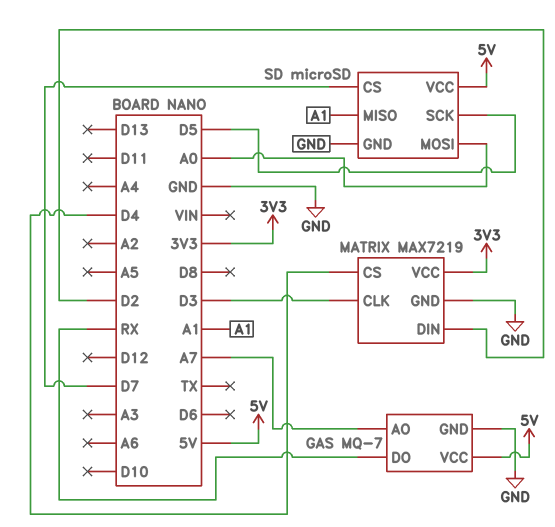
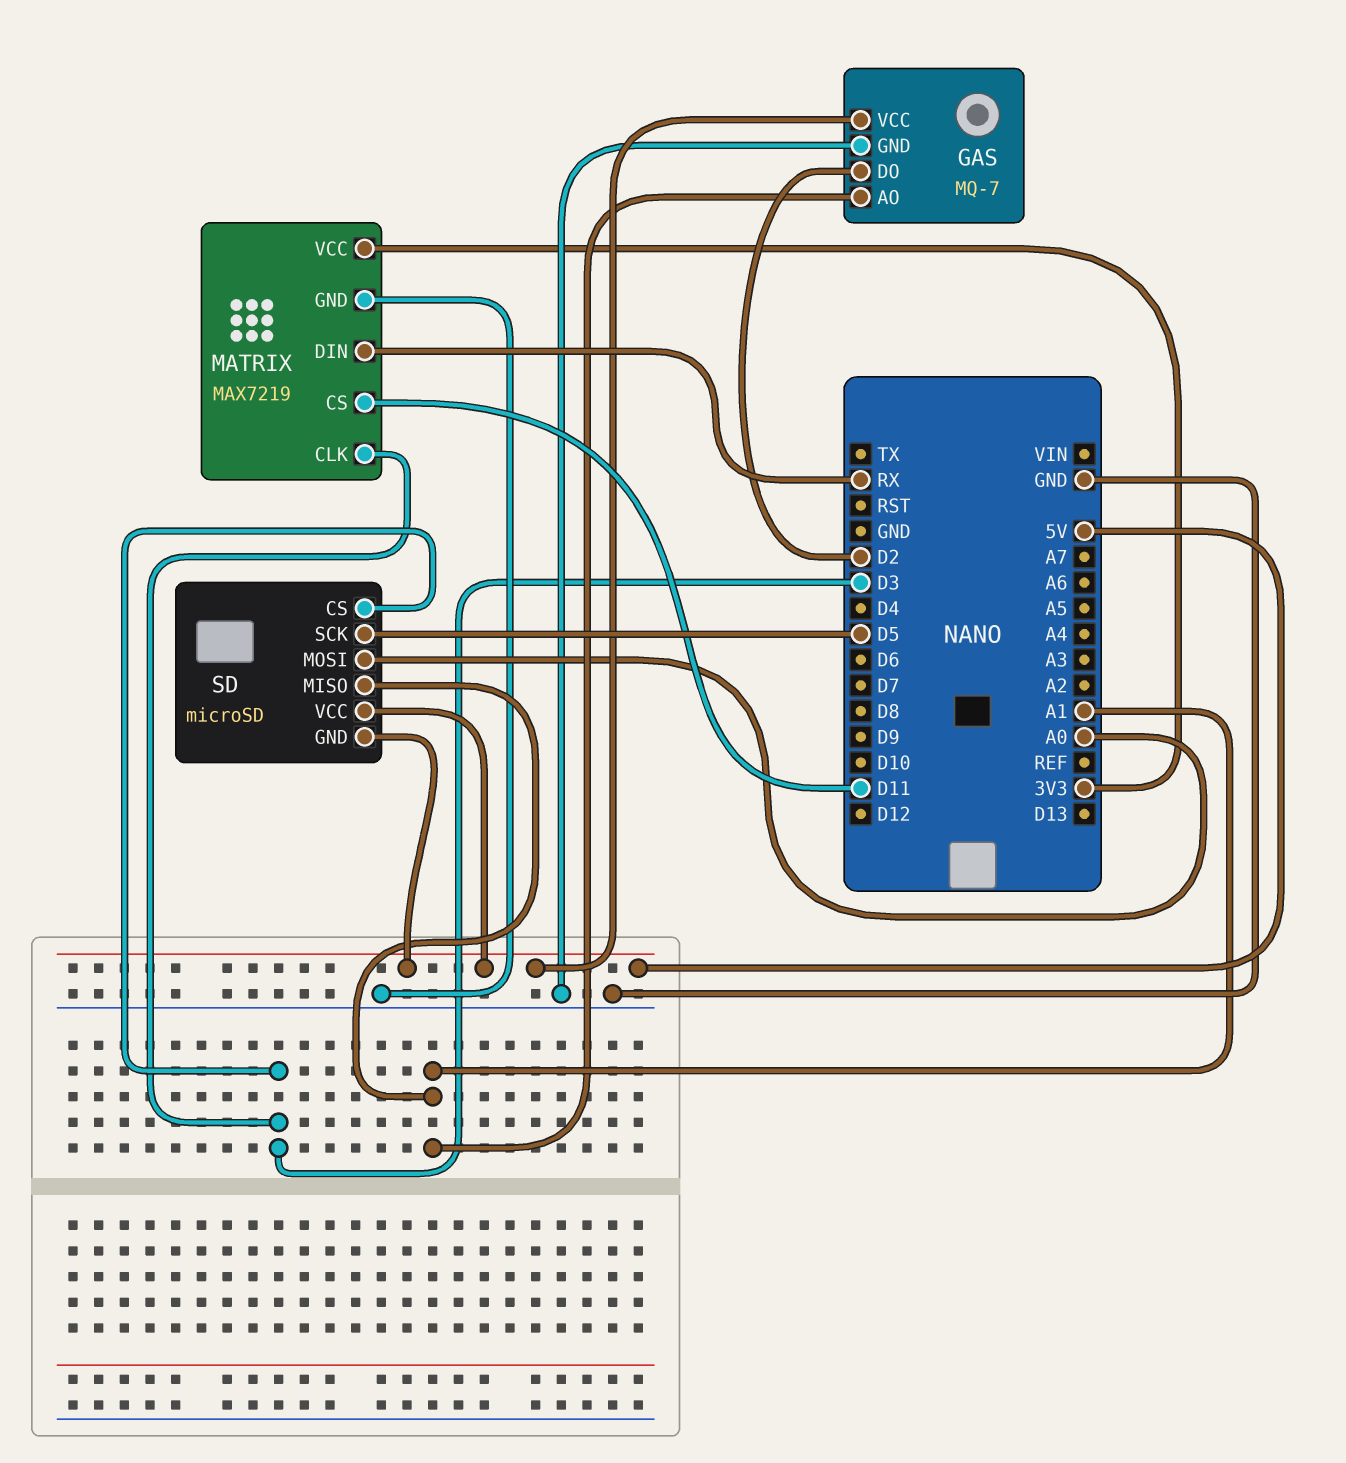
GAS pin AO: A7 -> A1
GAS pin DO: RX -> D2
MATRIX pin CS: D4 -> D11
MATRIX pin DIN: D2 -> RX
SD pin CS: D7 -> D3
SD pin GND: GND -> 5V

